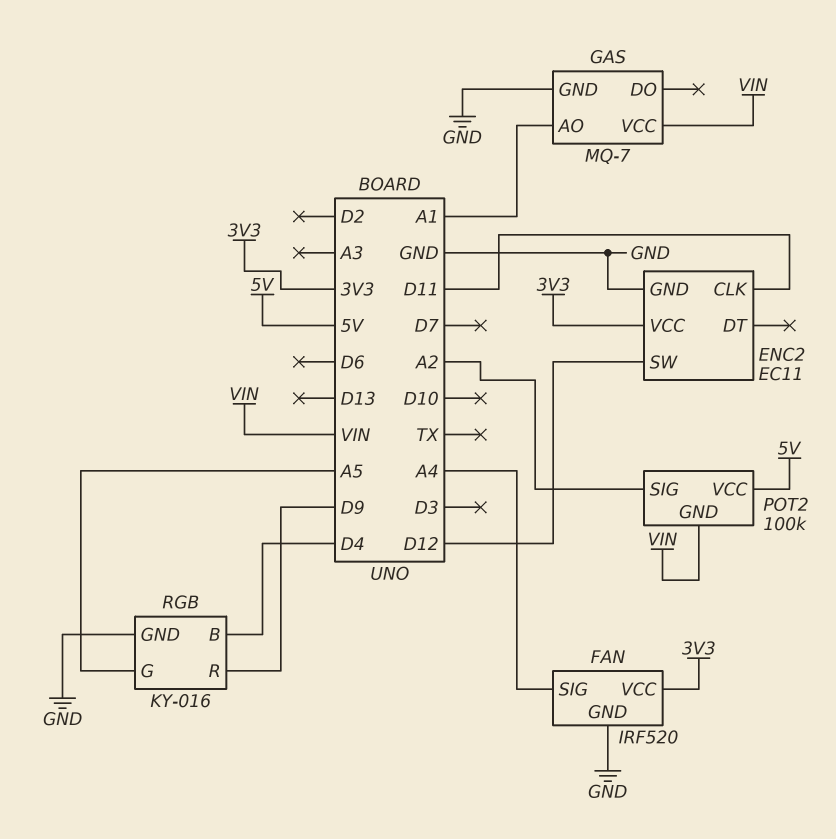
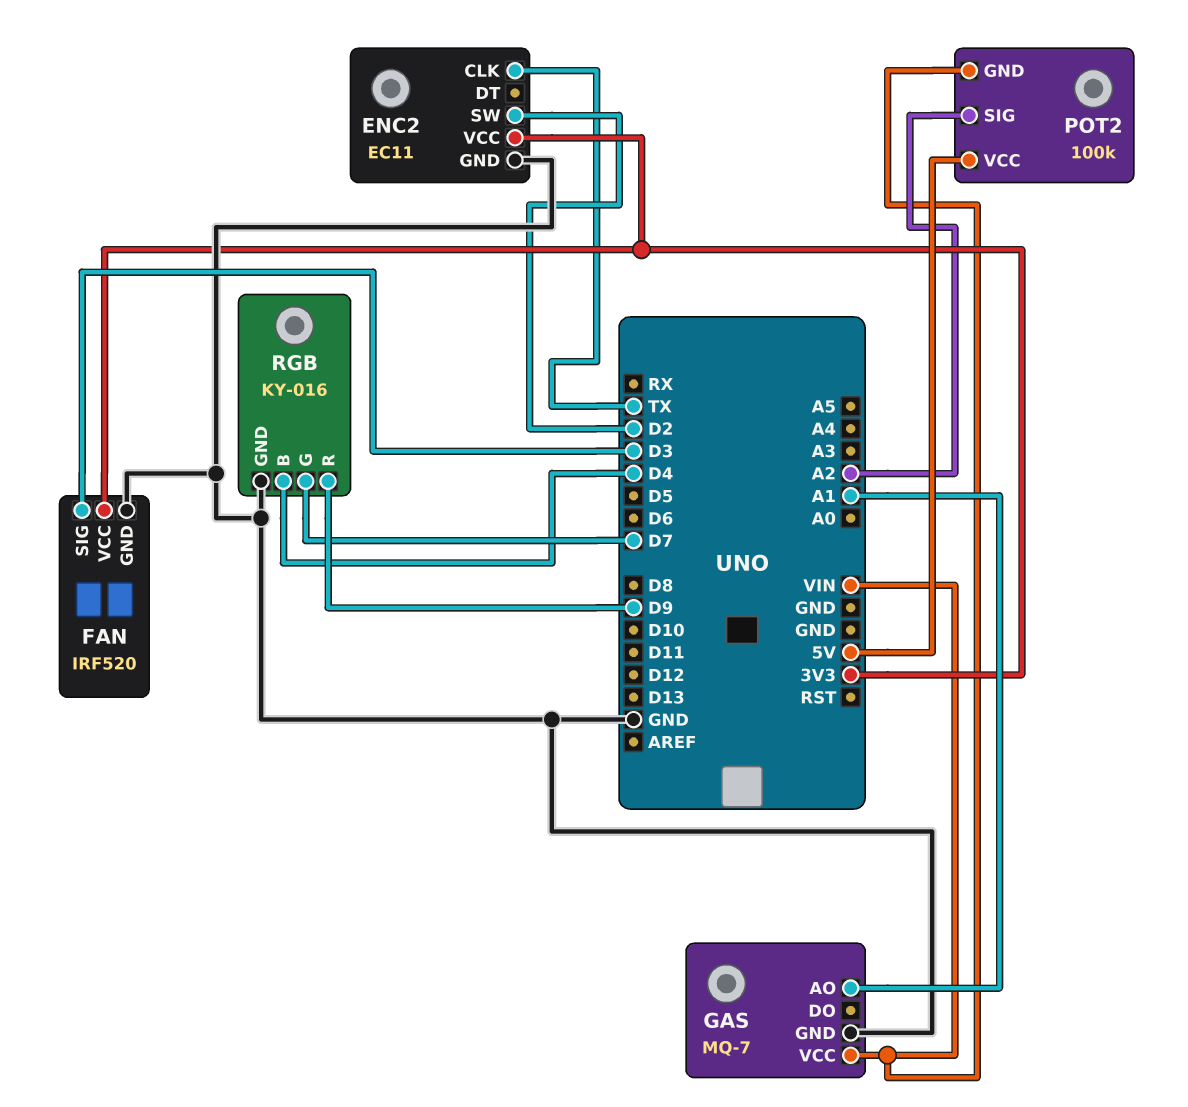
ENC2 pin CLK: D11 -> TX
ENC2 pin SW: D12 -> D2
FAN pin SIG: A4 -> D3
RGB pin G: A5 -> D7

